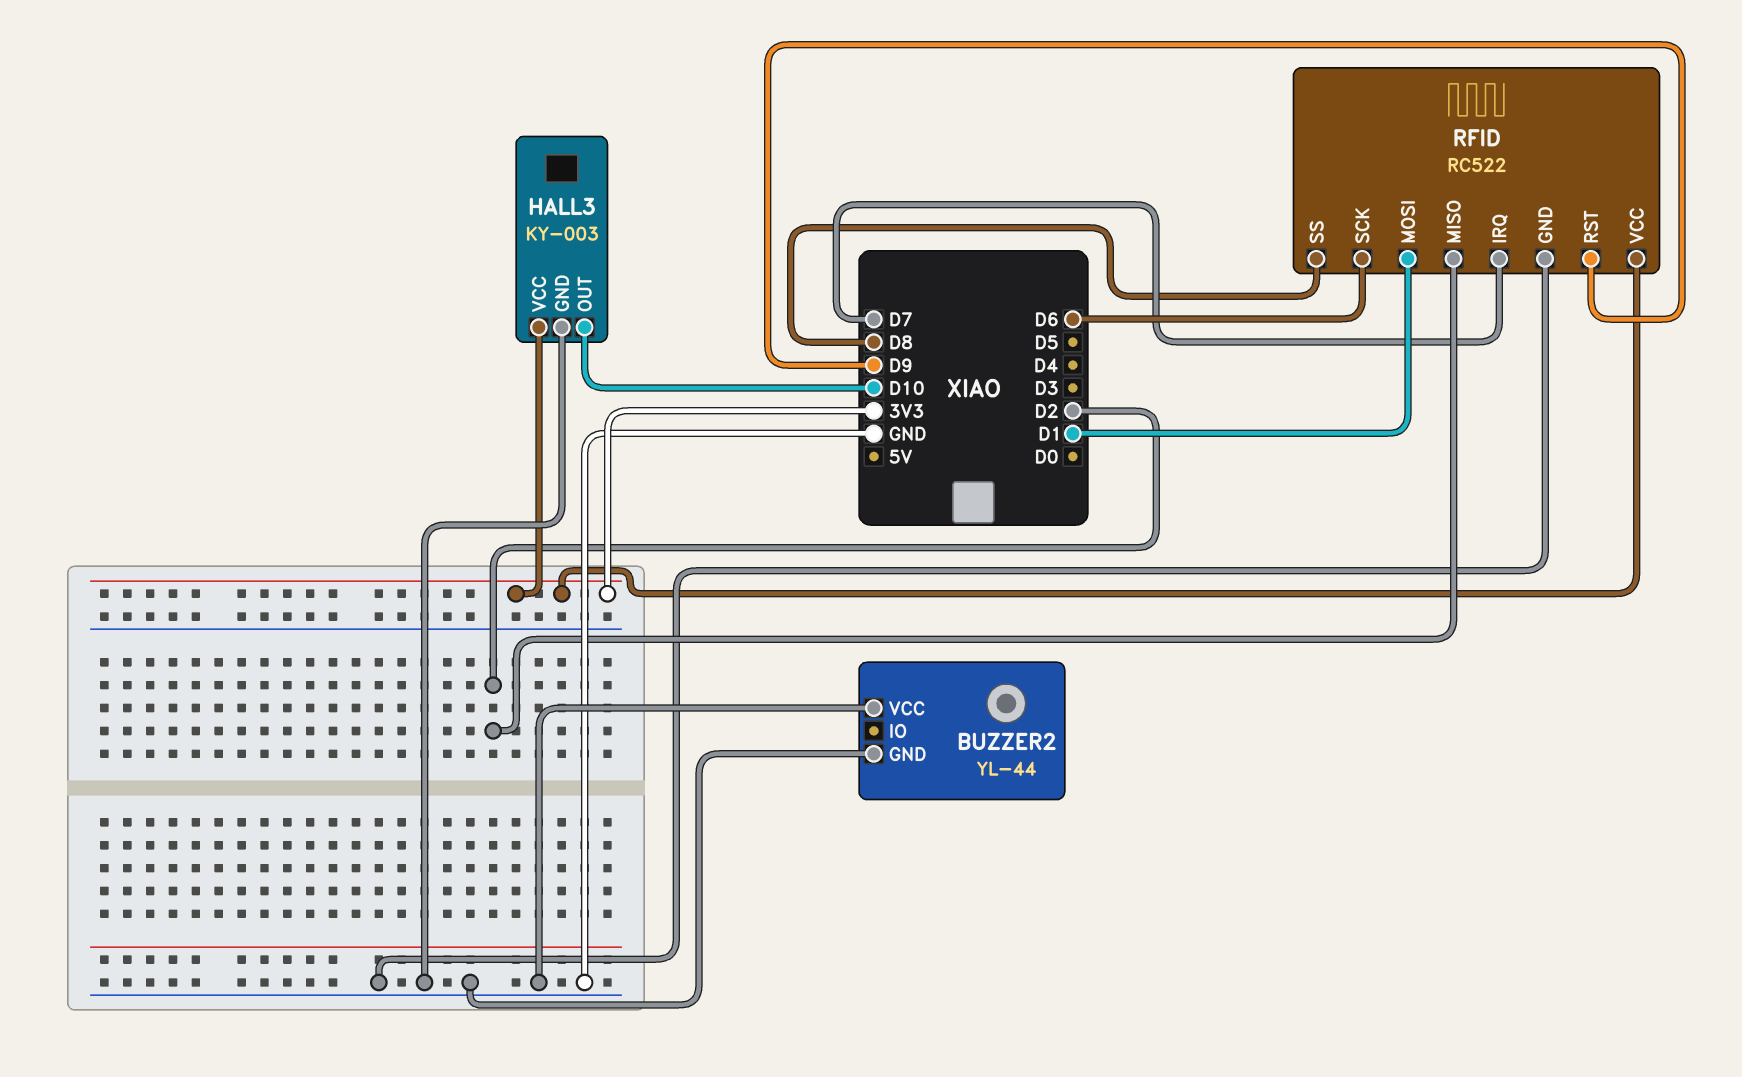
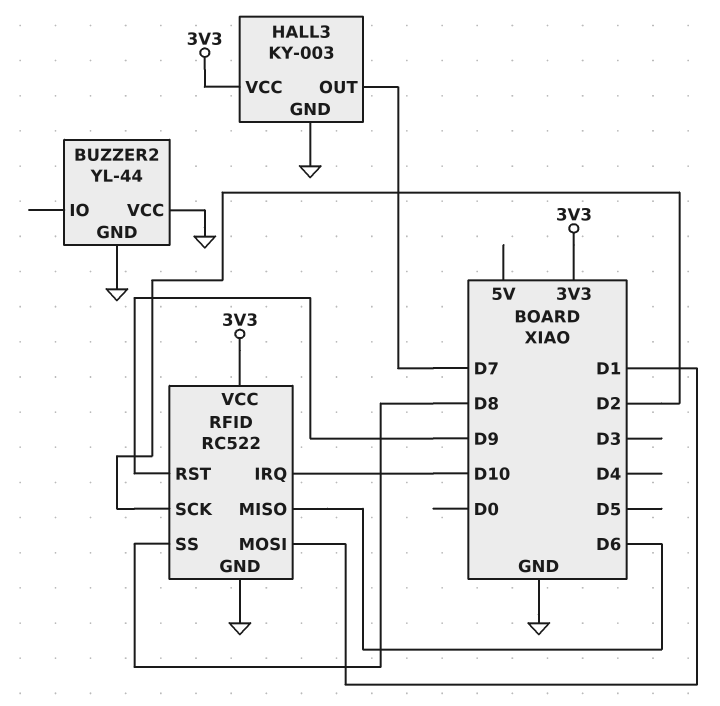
HALL3 pin OUT: D10 -> D7
RFID pin IRQ: D7 -> D10
RFID pin MISO: D2 -> D6
RFID pin SCK: D6 -> D2

